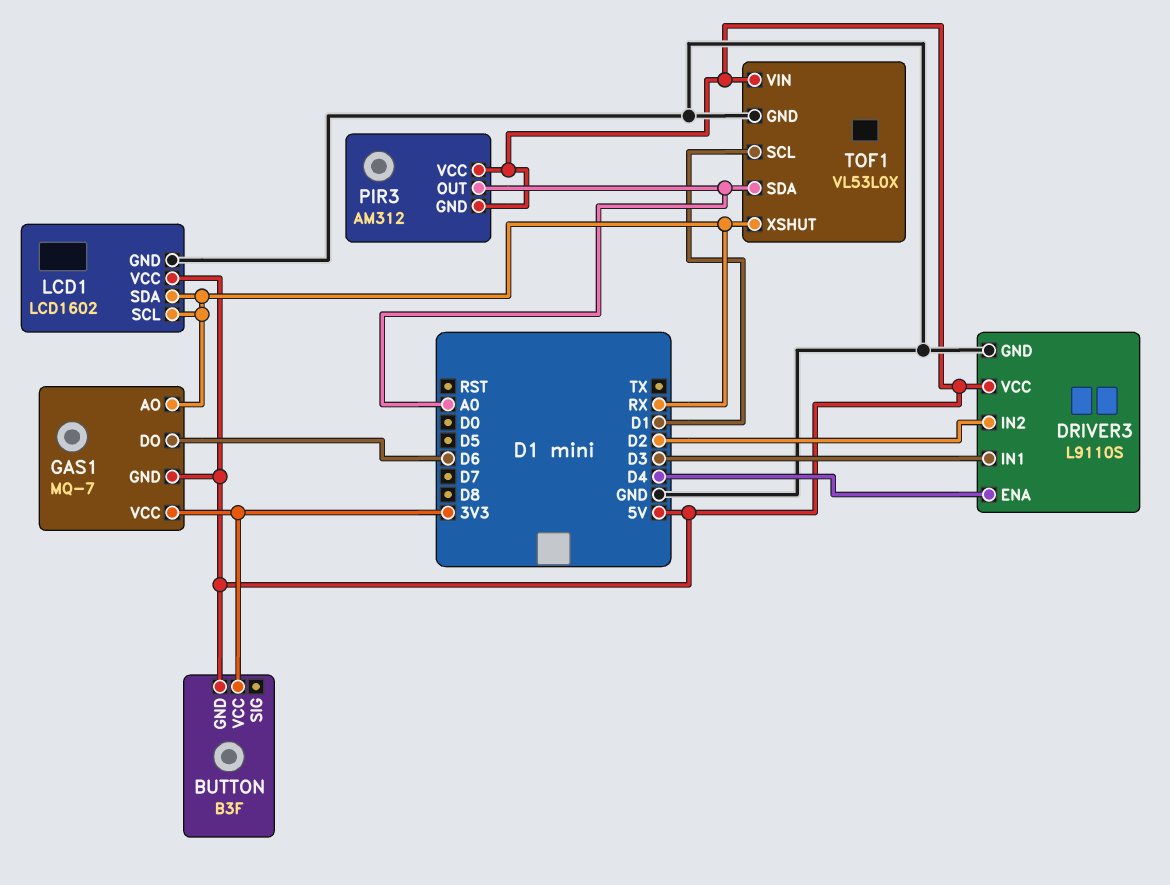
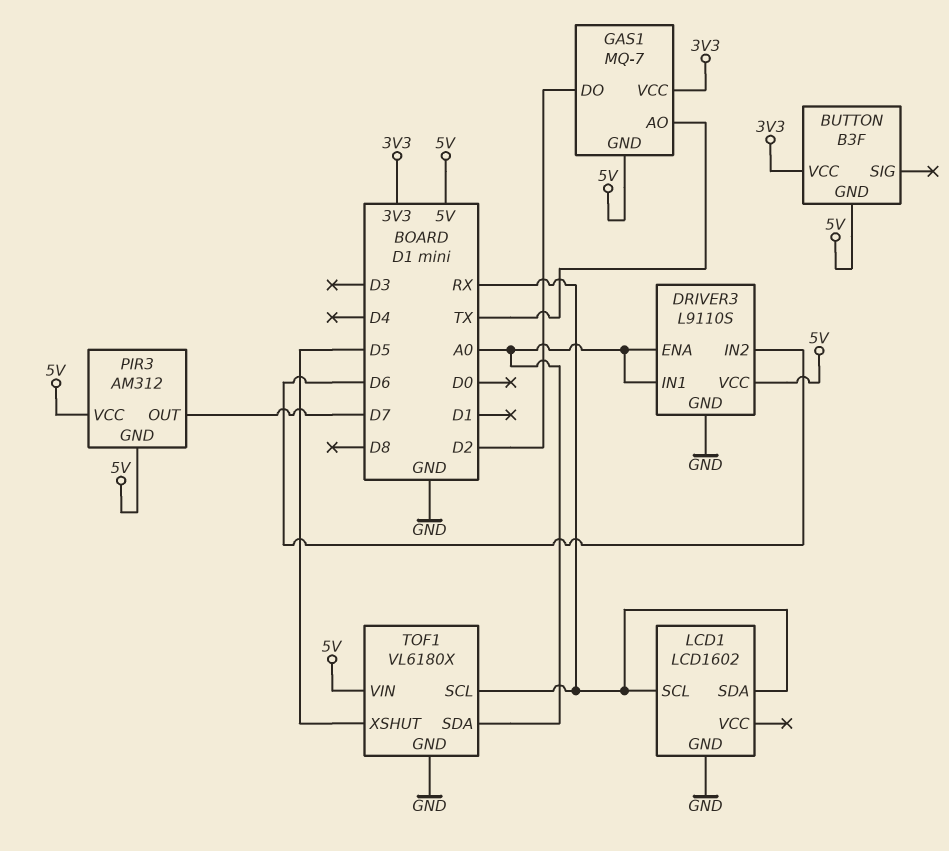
DRIVER3 pin ENA: D4 -> A0
DRIVER3 pin IN1: D3 -> A0
DRIVER3 pin IN2: D2 -> D6
GAS1 pin AO: RX -> TX
GAS1 pin DO: D6 -> D2
LCD1 pin VCC: 5V -> none
PIR3 pin OUT: A0 -> D7
TOF1: VL53L0X -> VL6180X
TOF1 pin SCL: D1 -> RX
TOF1 pin XSHUT: RX -> D5

